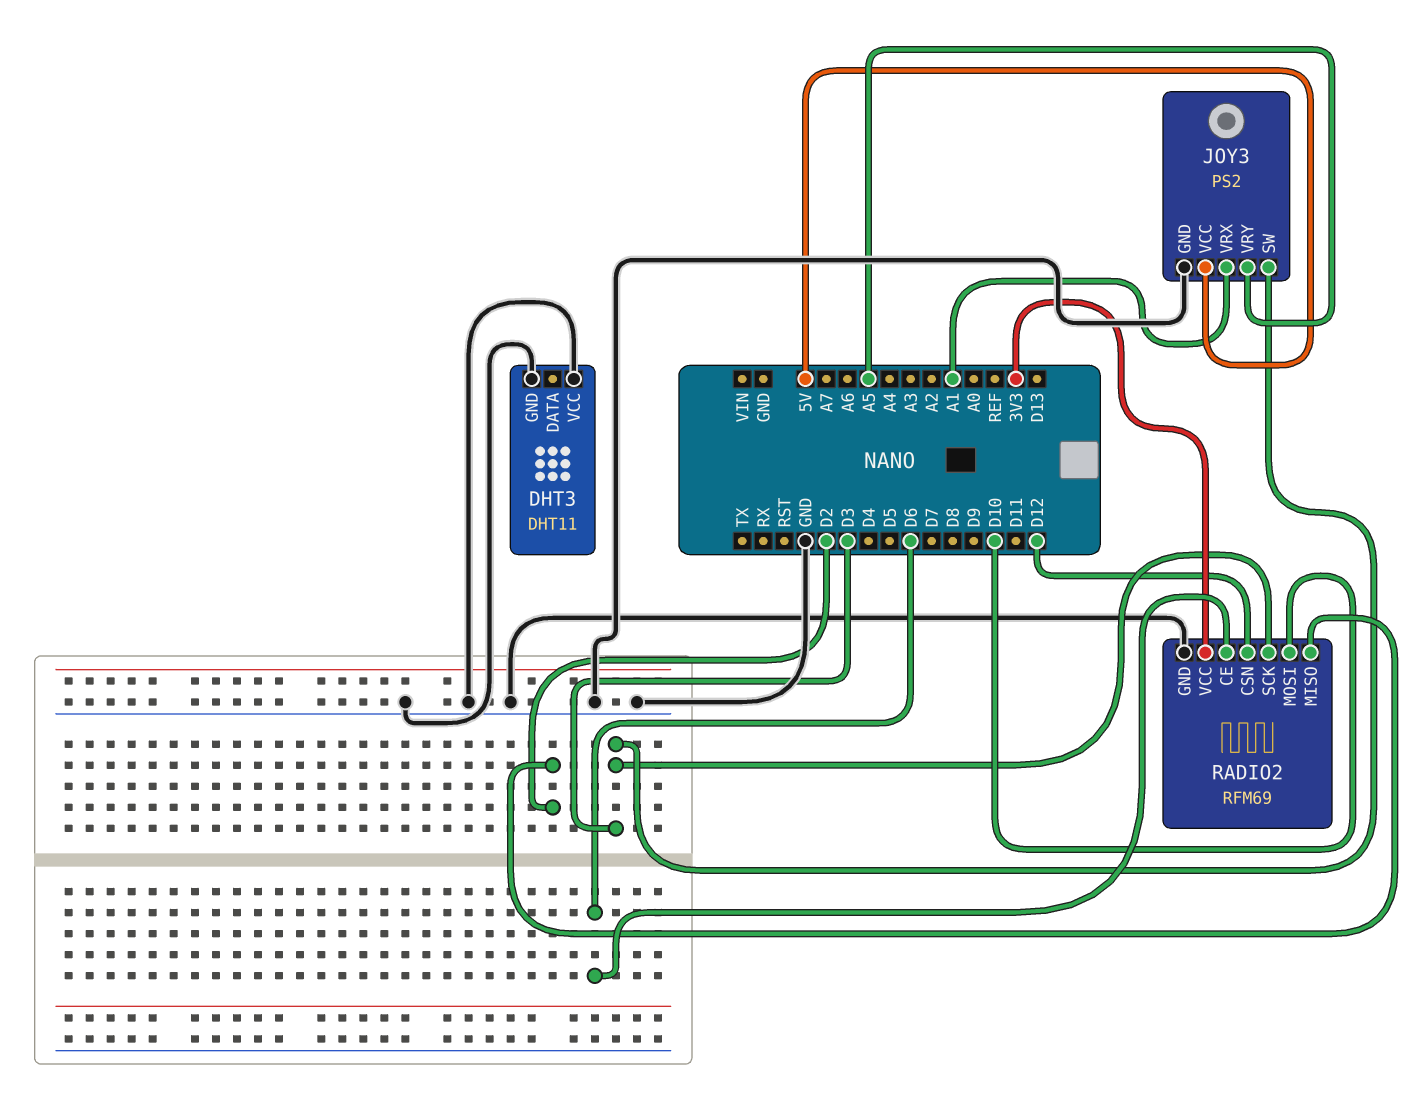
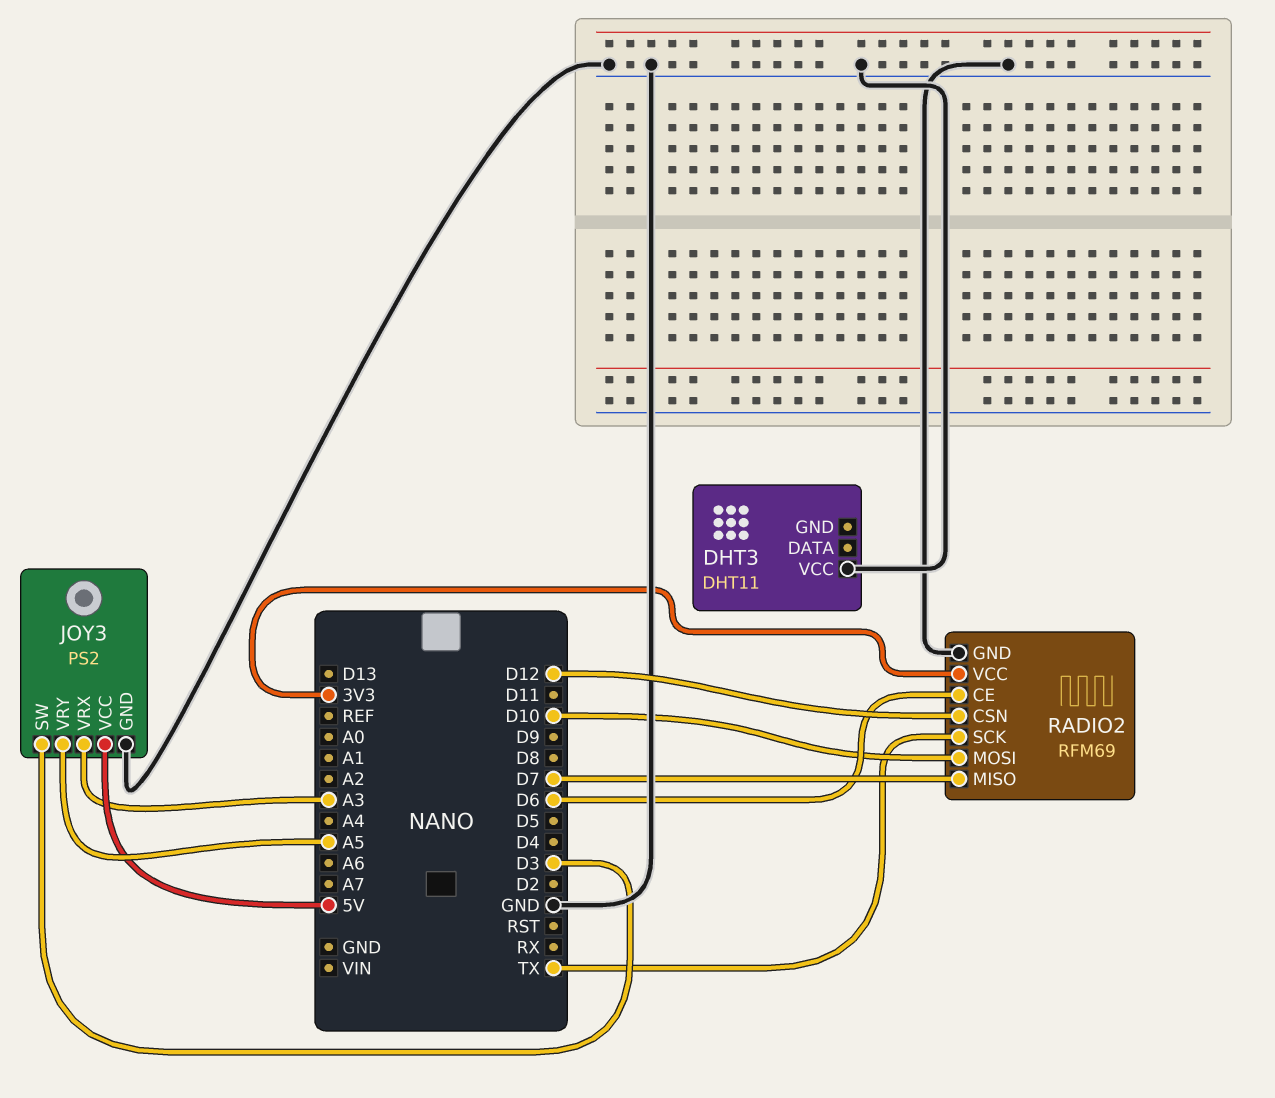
DHT3 pin GND: GND -> none
JOY3 pin VRX: A1 -> A3
RADIO2 pin MISO: D2 -> D7
RADIO2 pin SCK: D3 -> TX

